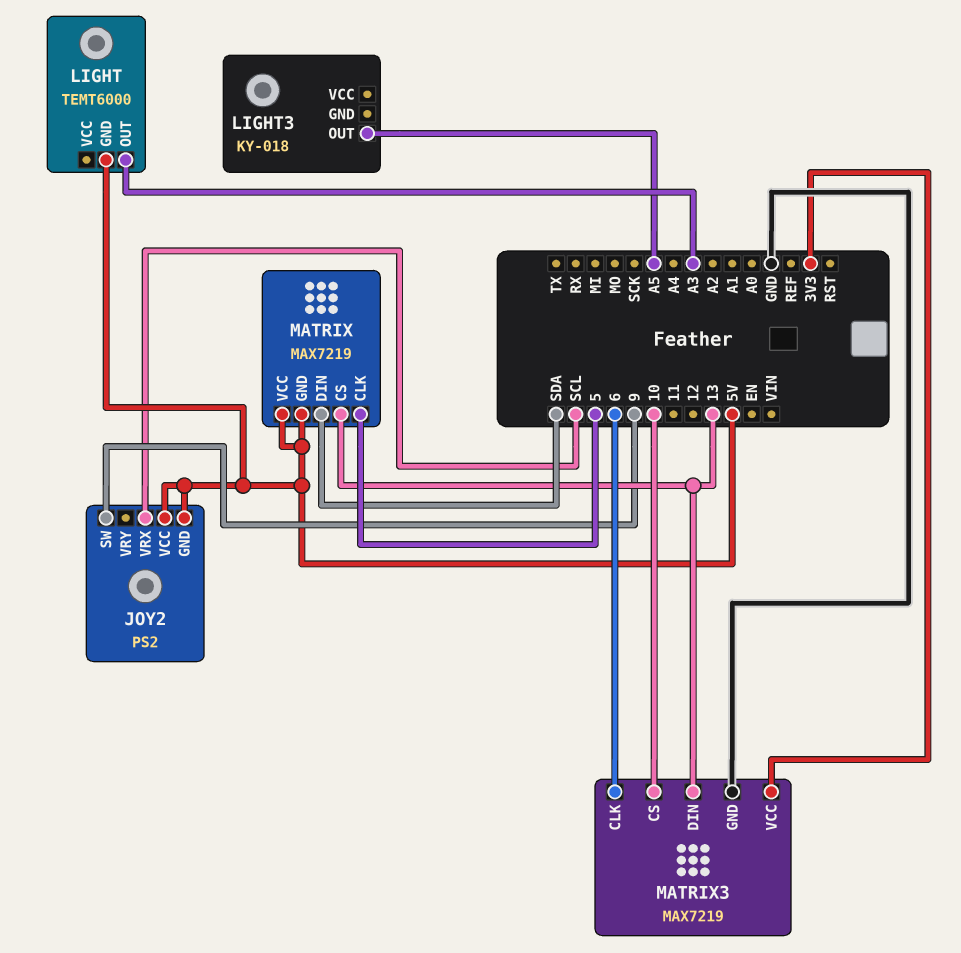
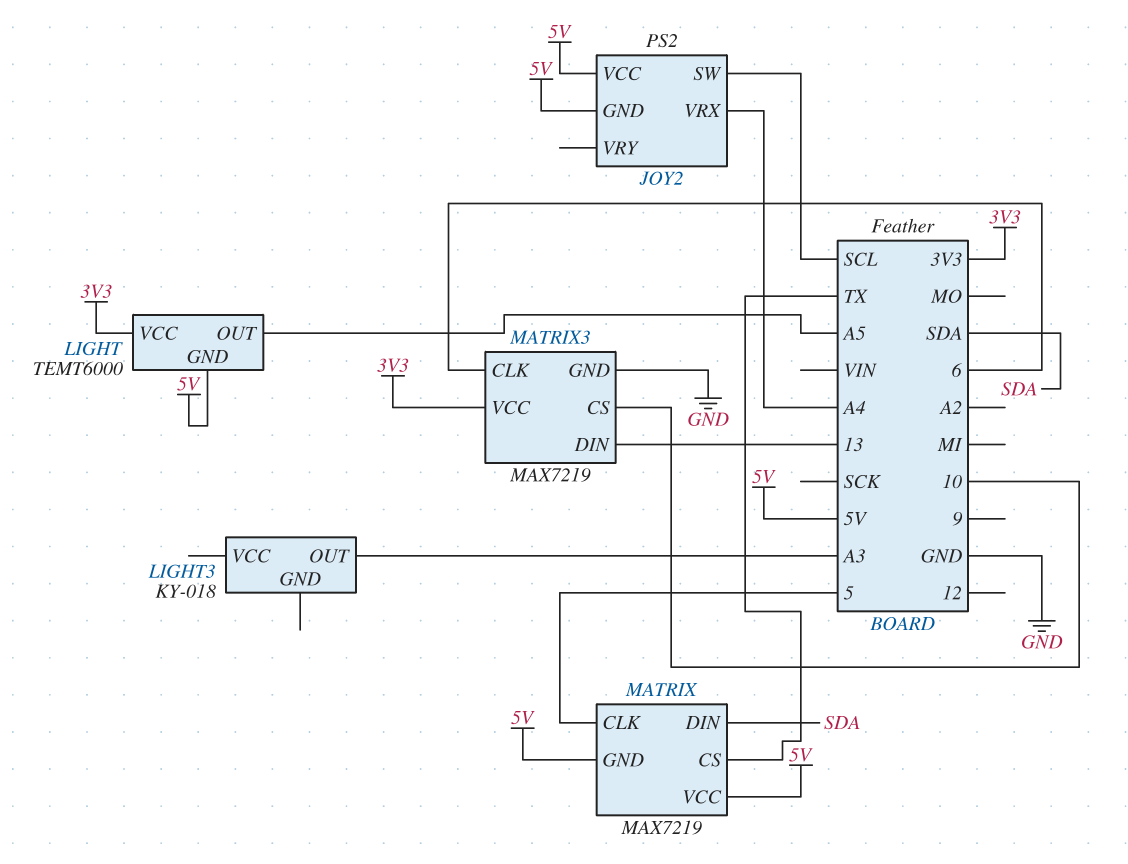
JOY2 pin SW: 9 -> SCL
JOY2 pin VRX: SCL -> A4
LIGHT pin OUT: A3 -> A5
LIGHT pin VCC: none -> 3V3
LIGHT3 pin OUT: A5 -> A3
MATRIX pin CS: 13 -> TX

